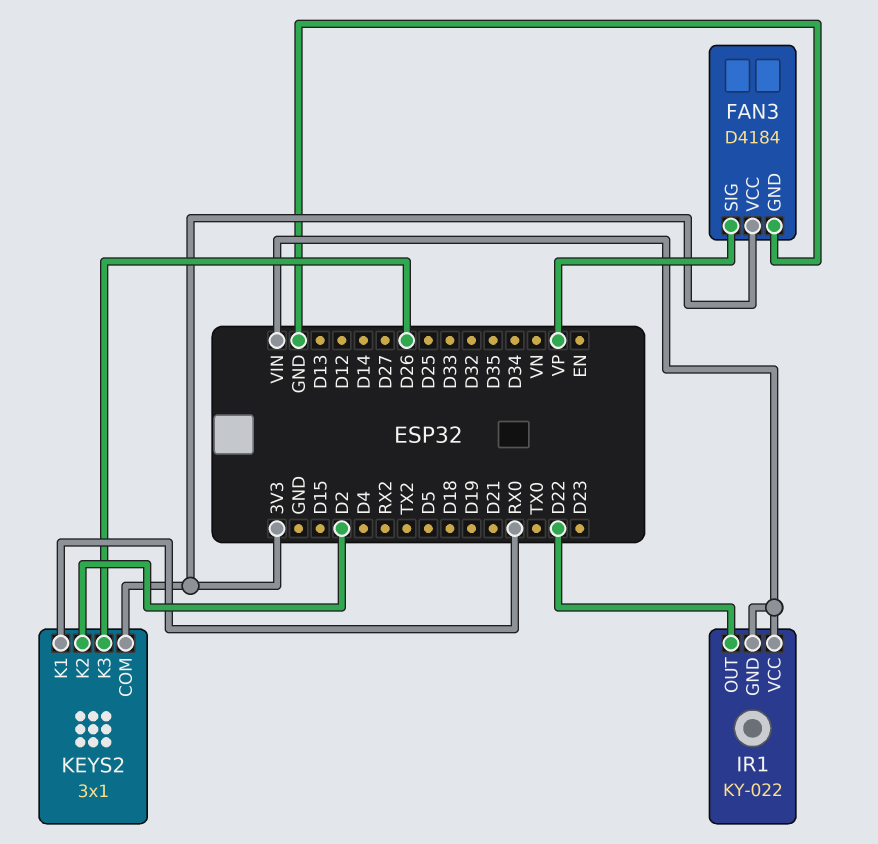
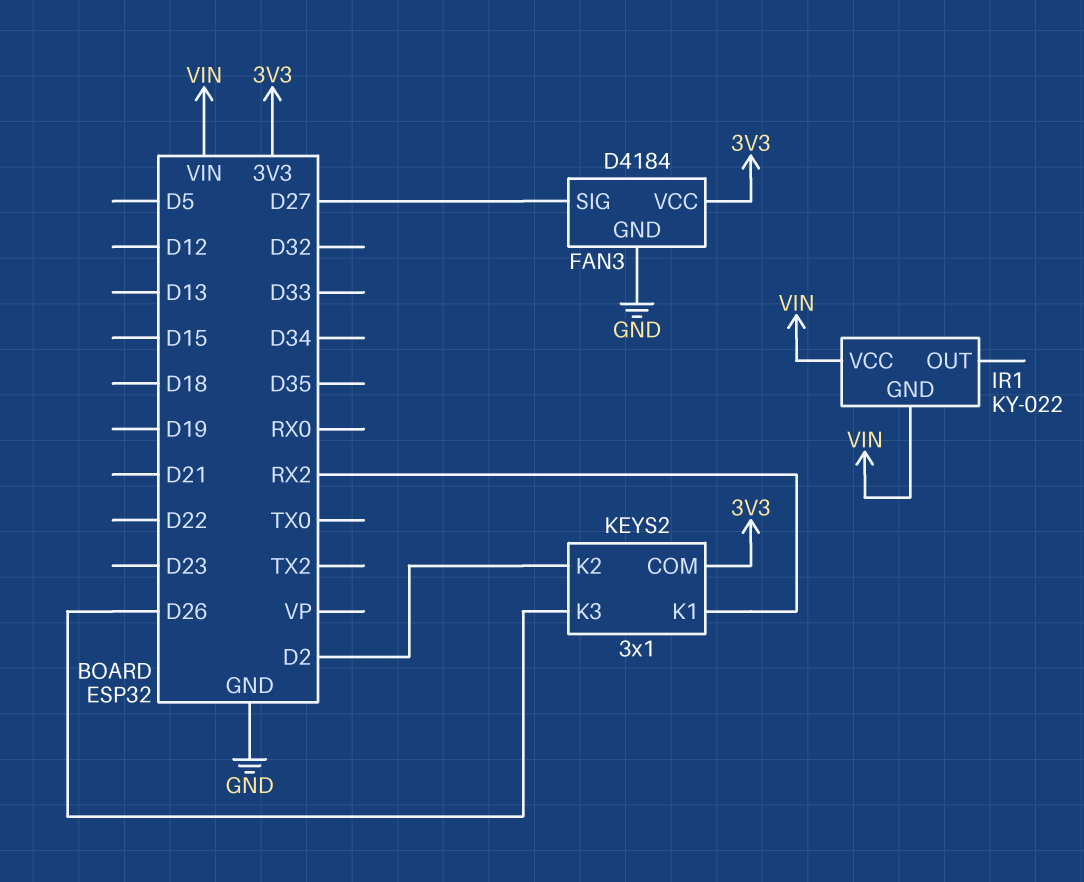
FAN3 pin SIG: VP -> D27
IR1 pin OUT: D22 -> none
KEYS2 pin K1: RX0 -> RX2

